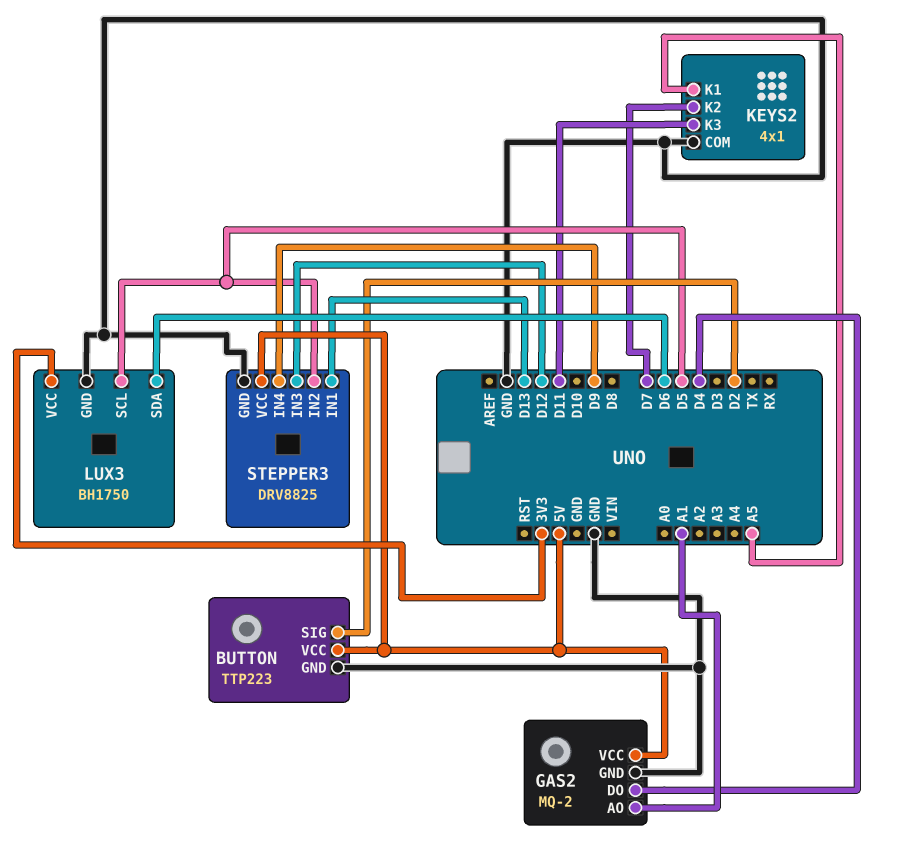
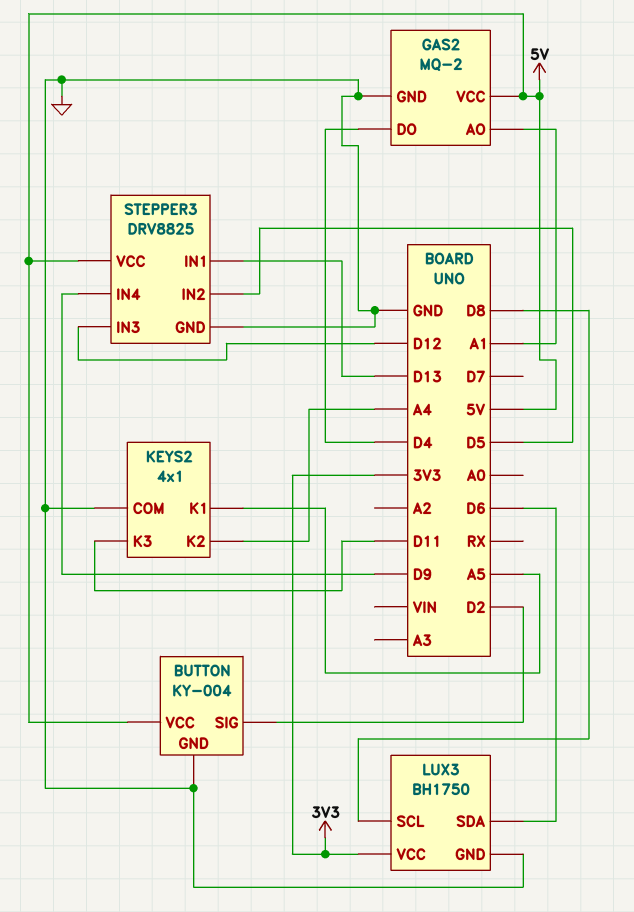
BUTTON: TTP223 -> KY-004
KEYS2 pin K2: D7 -> A4
LUX3 pin SCL: D5 -> D8

